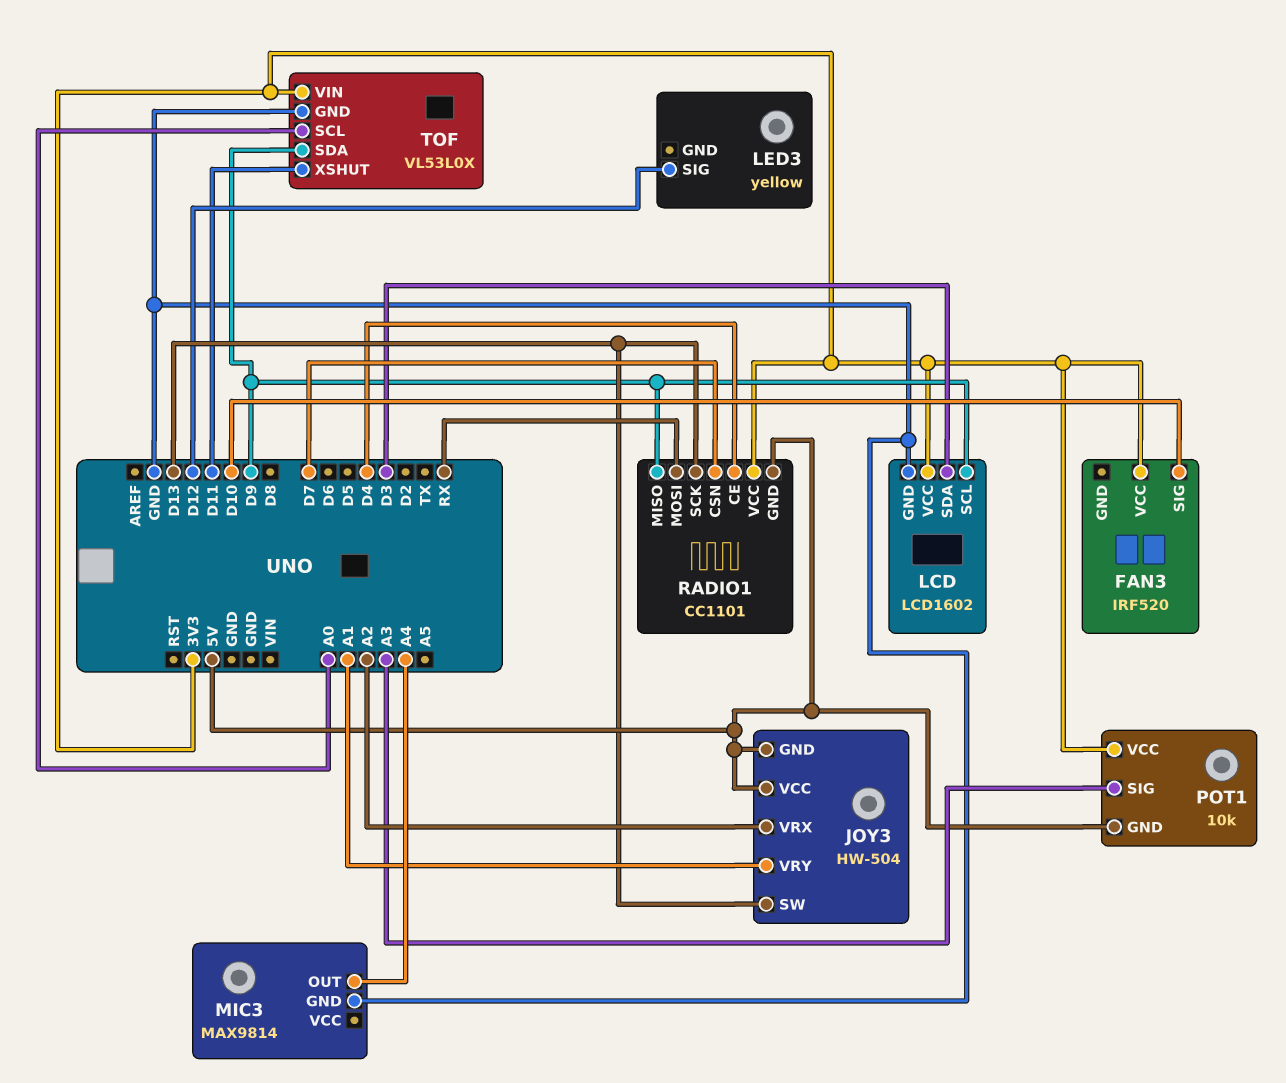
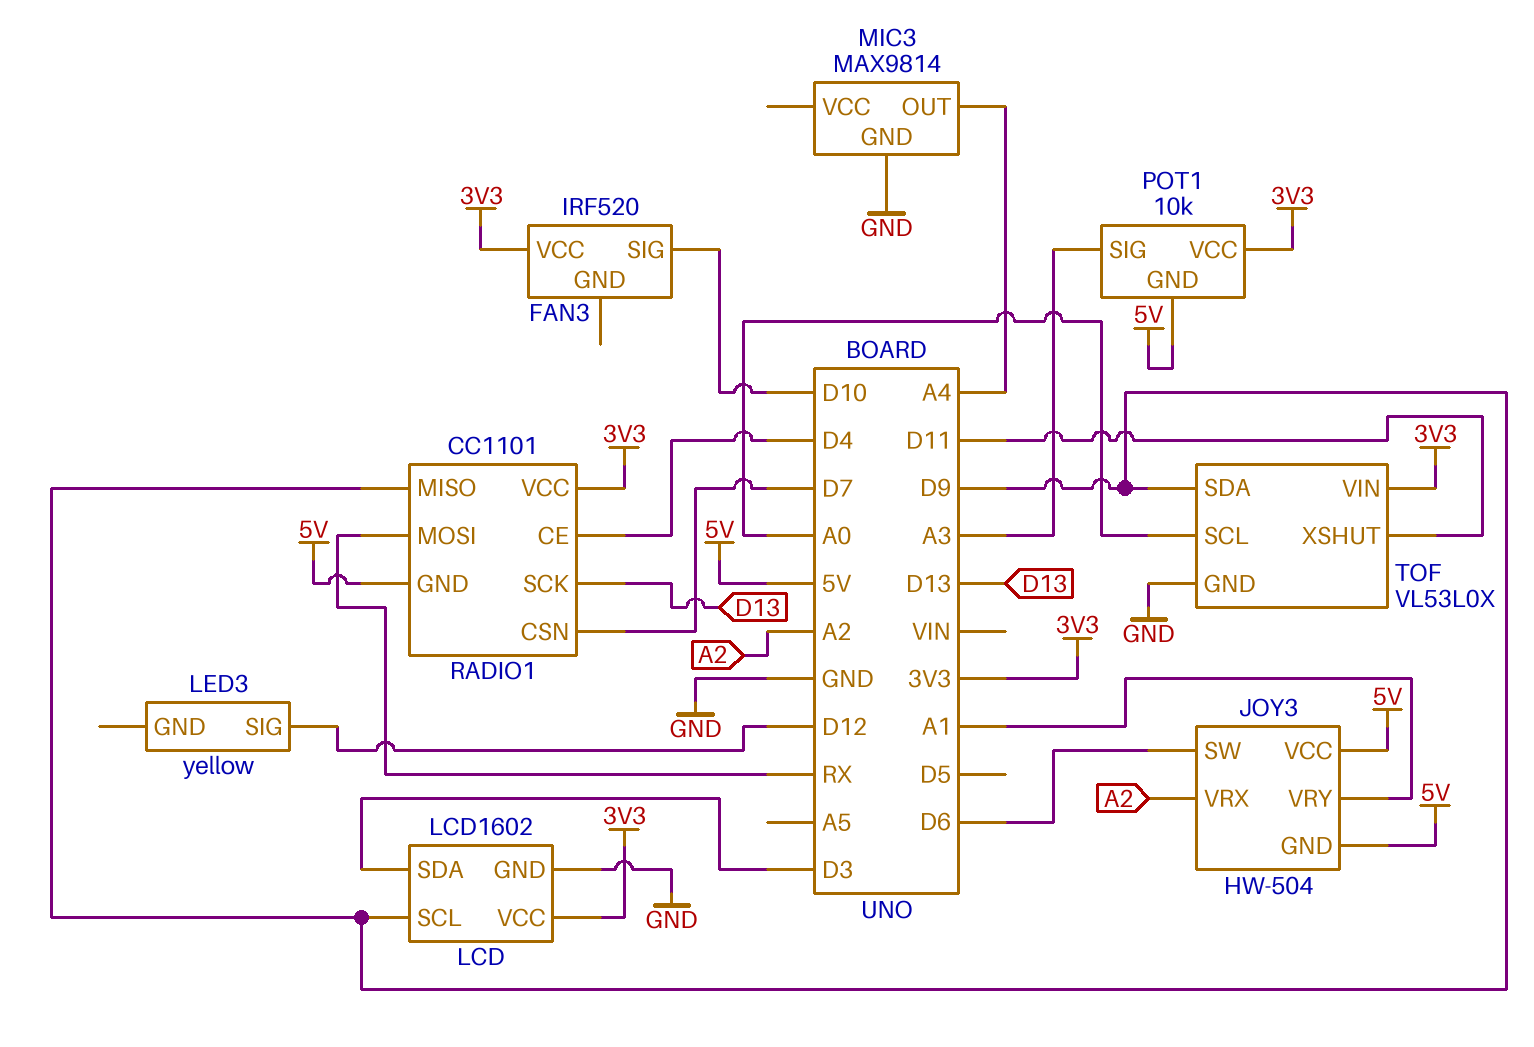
JOY3 pin SW: D13 -> D6

